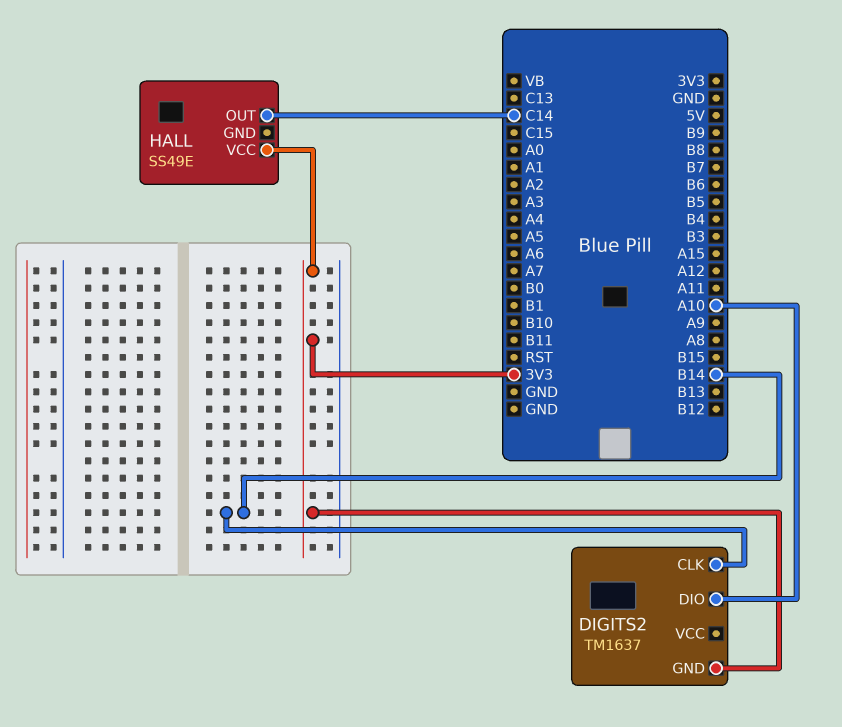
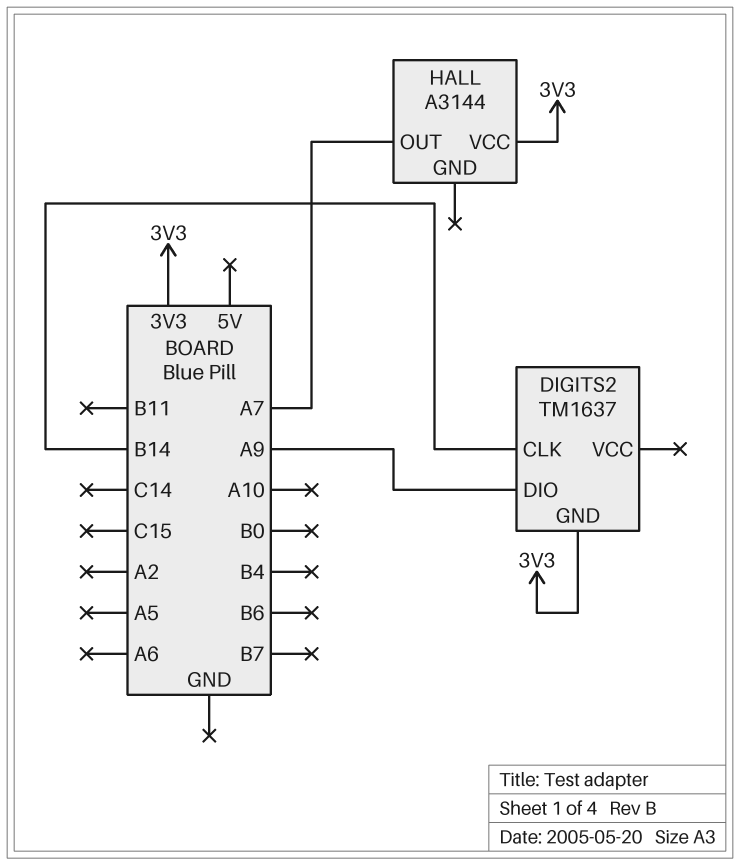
DIGITS2 pin DIO: A10 -> A9
HALL: SS49E -> A3144
HALL pin OUT: C14 -> A7

